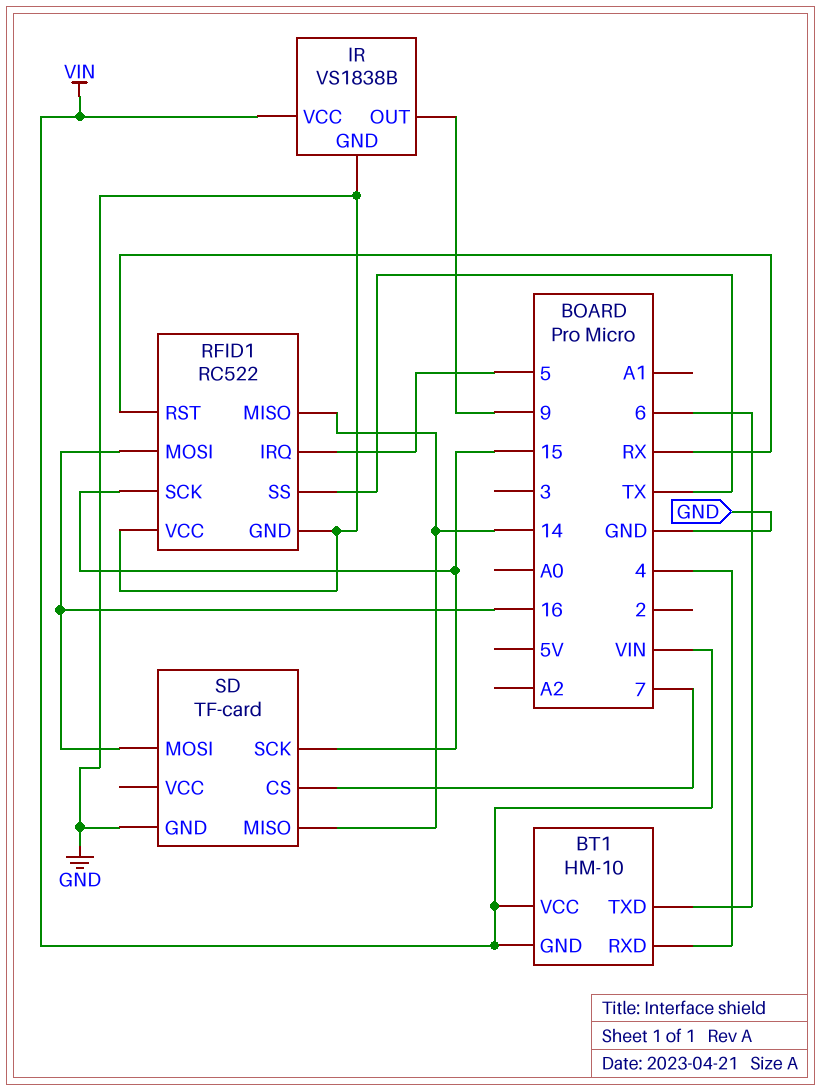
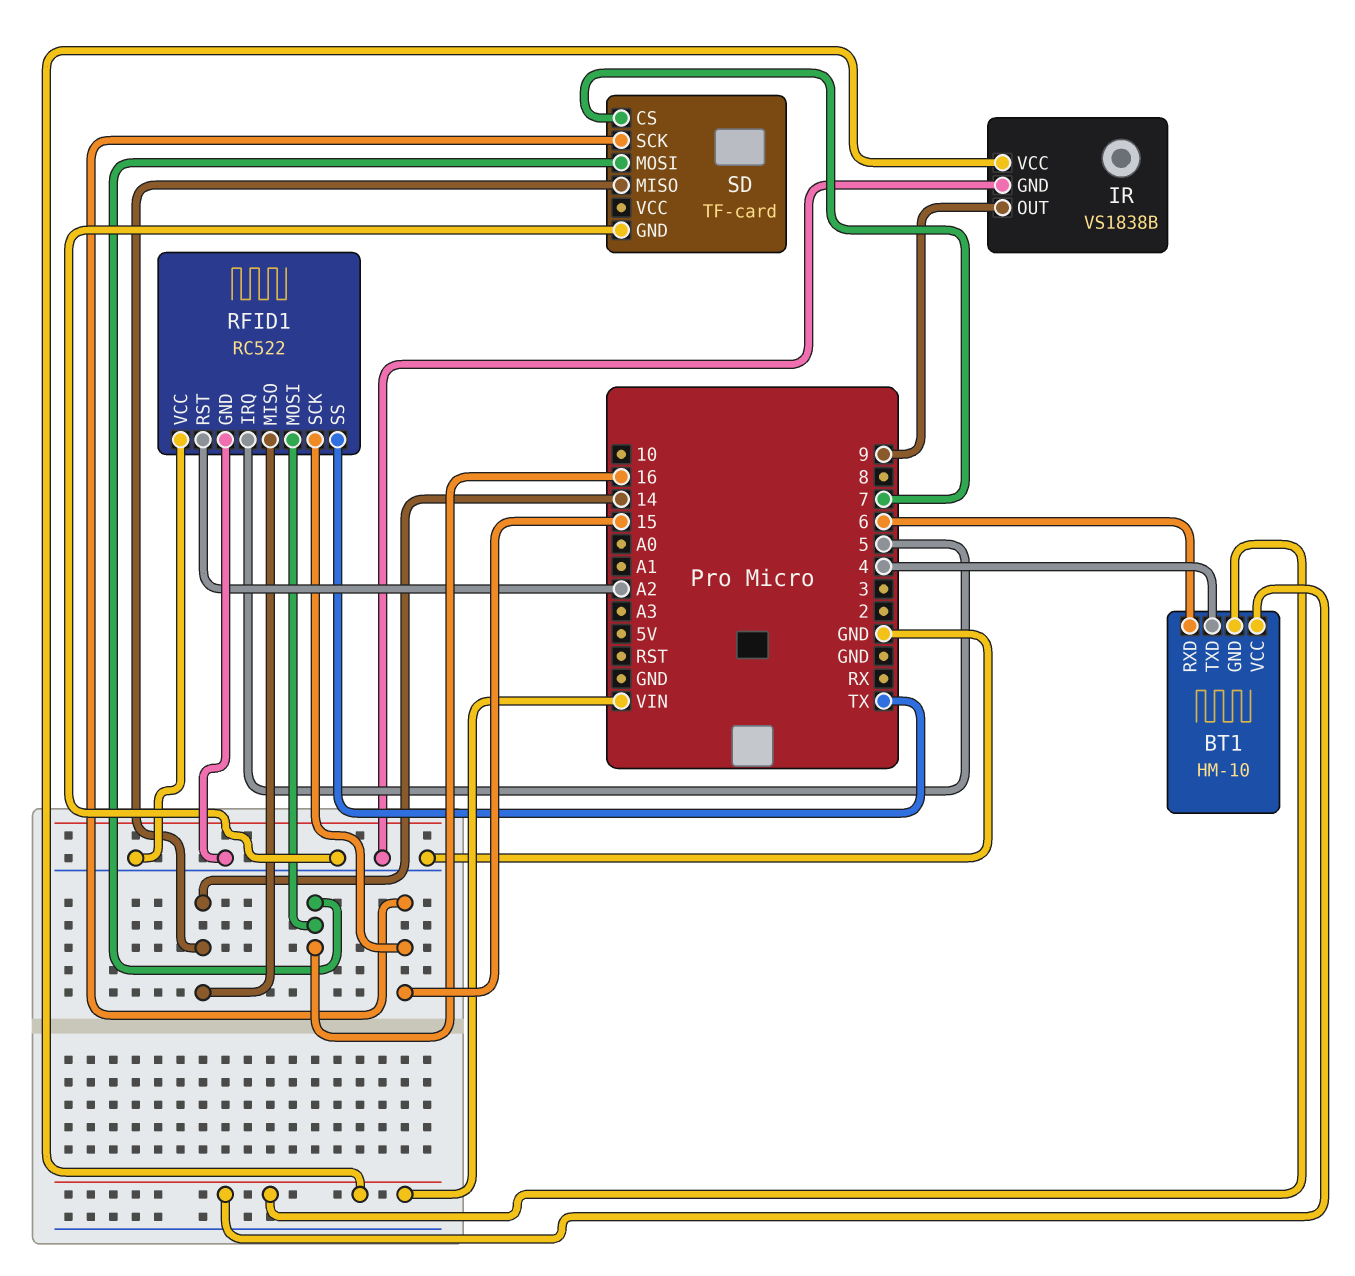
BT1 pin RXD: 4 -> 6
BT1 pin TXD: 6 -> 4
RFID1 pin RST: RX -> A2

